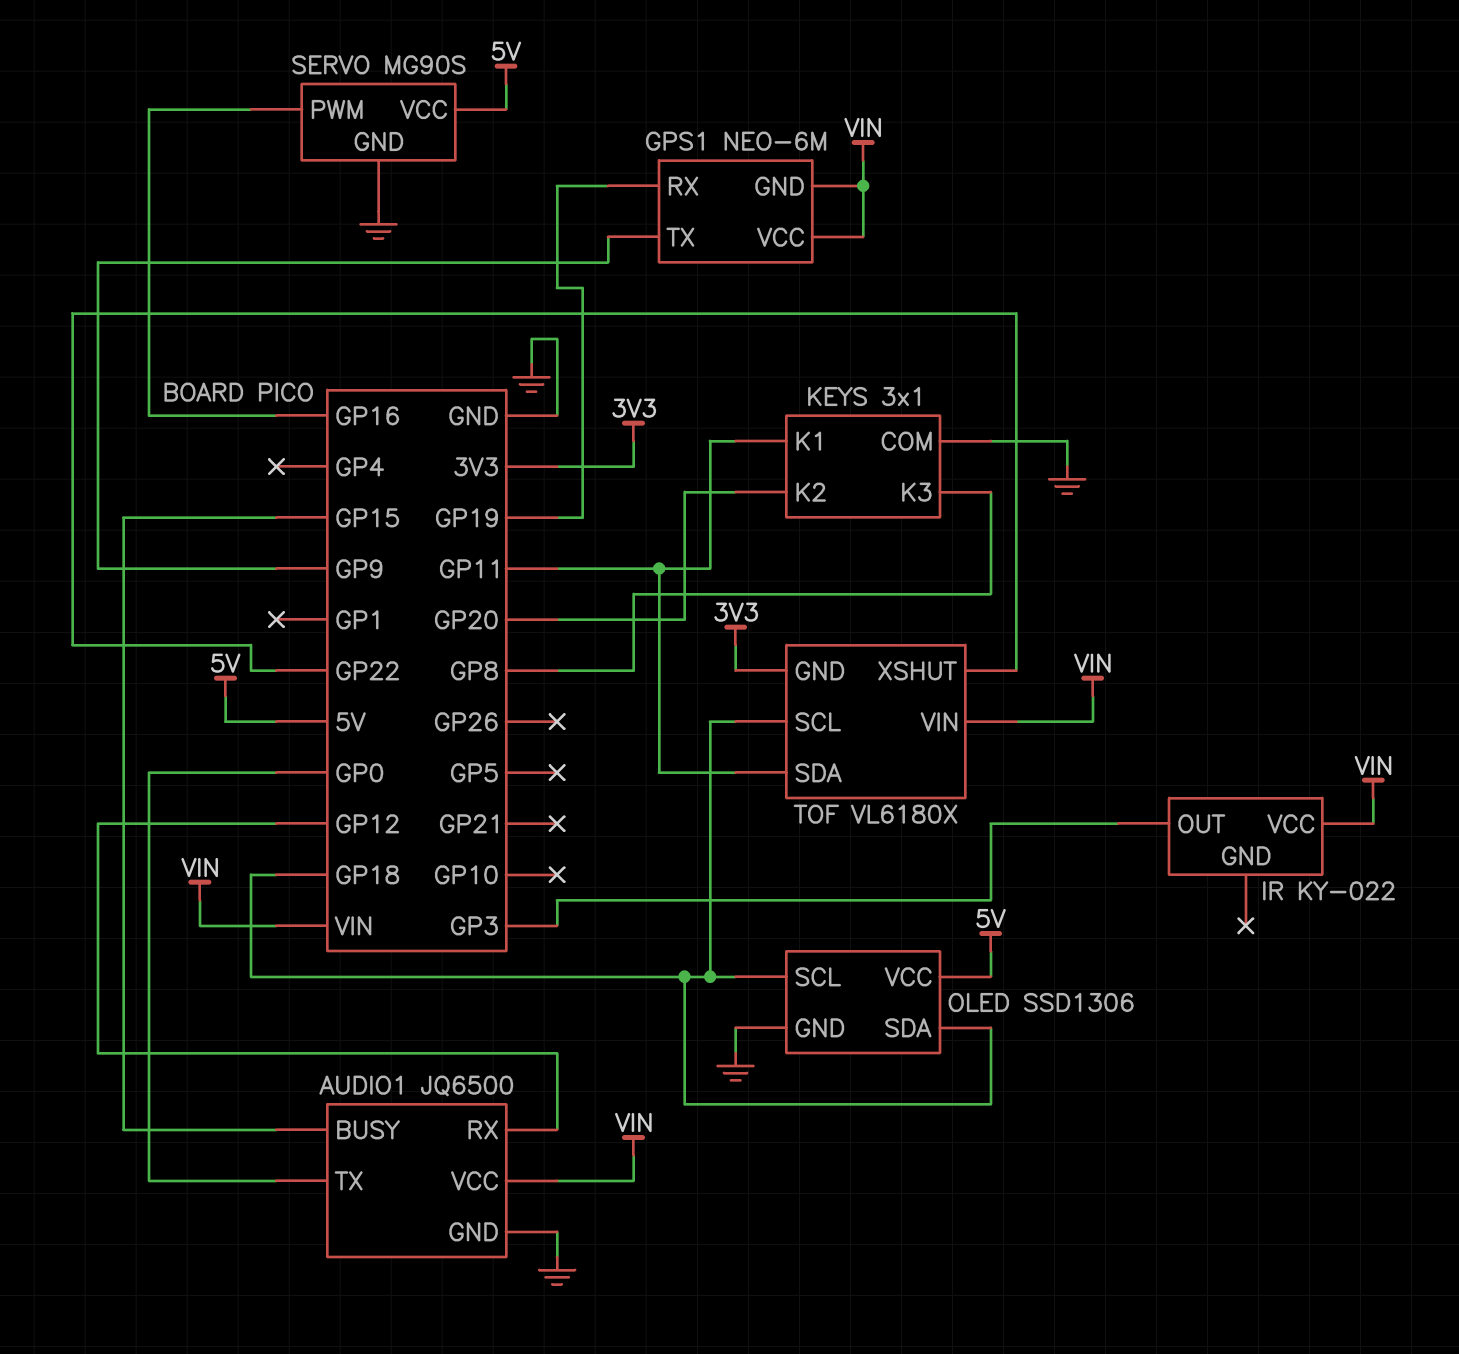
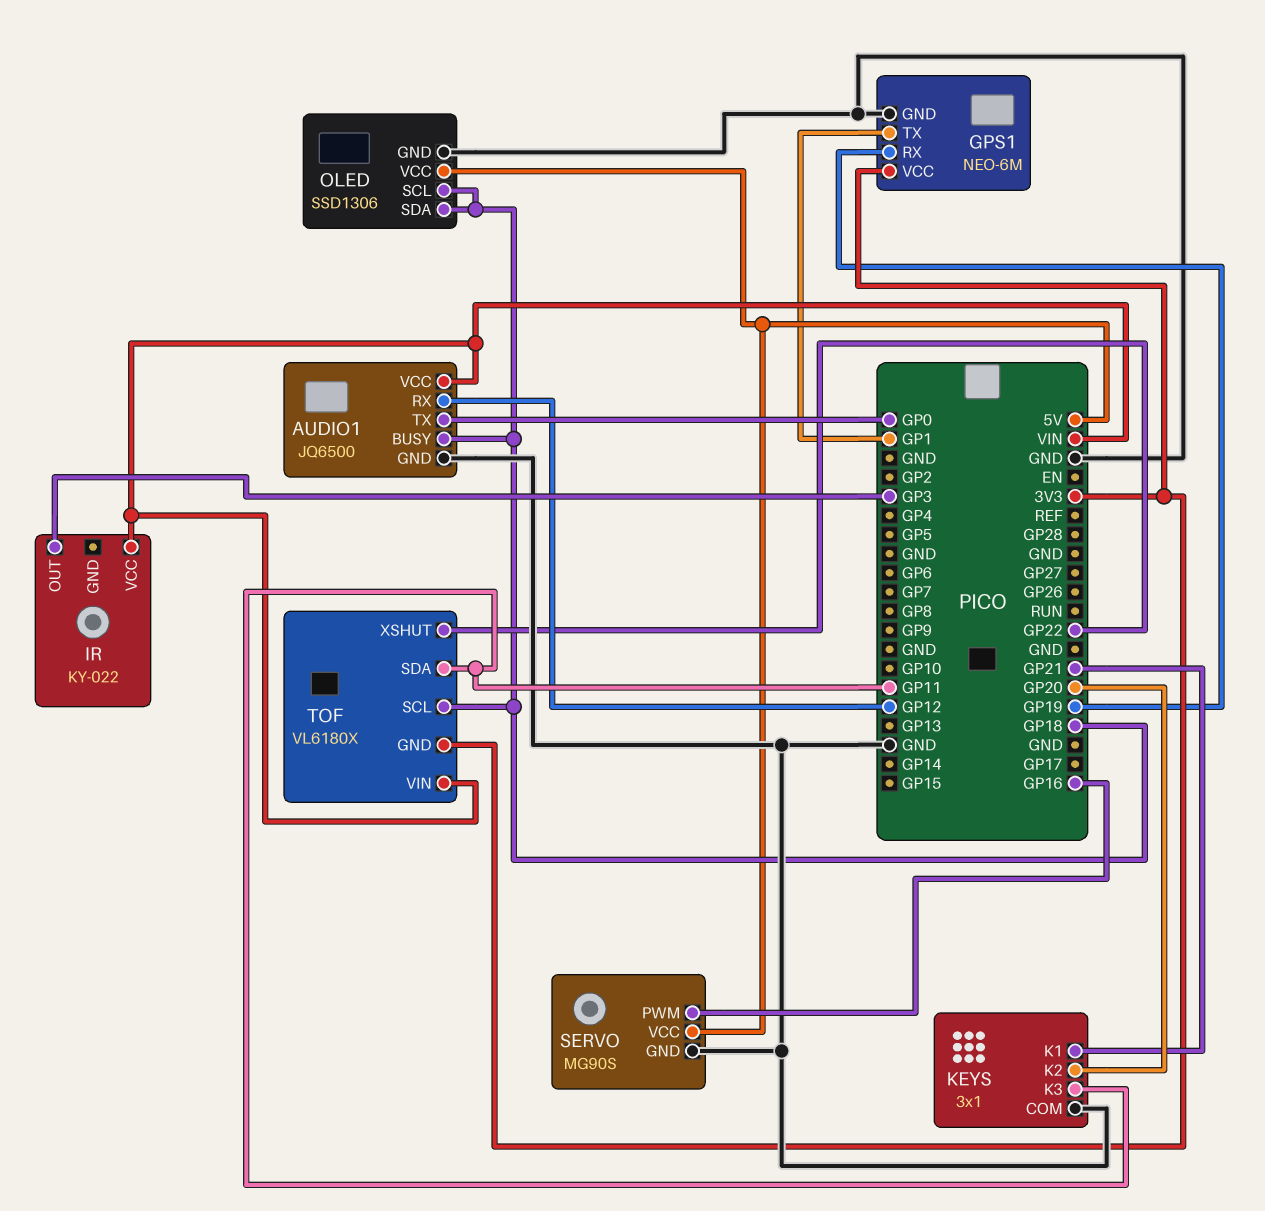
AUDIO1 pin BUSY: GP15 -> GP18
GPS1 pin GND: VIN -> GND
GPS1 pin TX: GP9 -> GP1
GPS1 pin VCC: VIN -> 3V3
KEYS pin K1: GP11 -> GP21
KEYS pin K3: GP8 -> GP11

